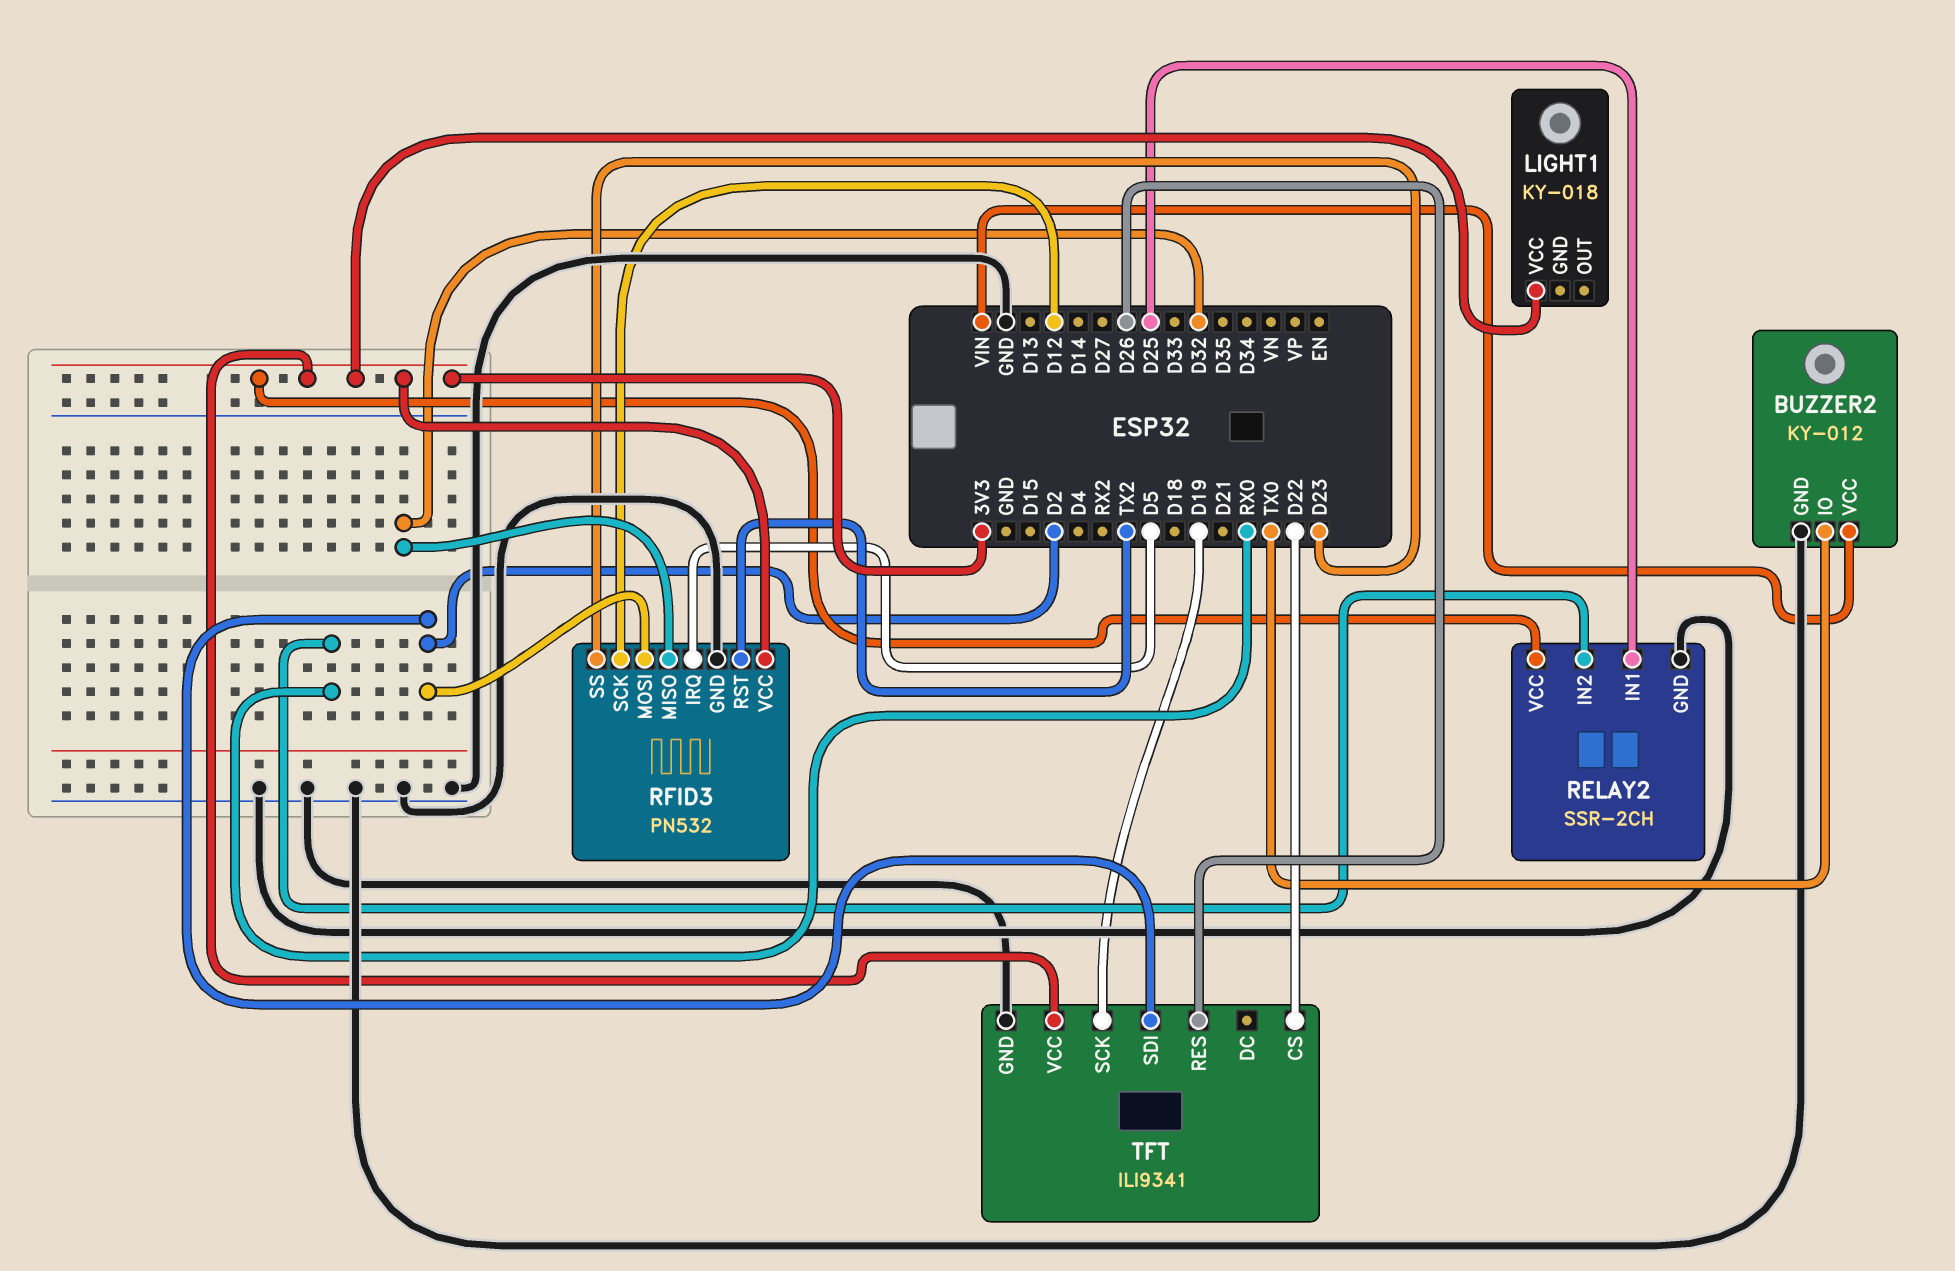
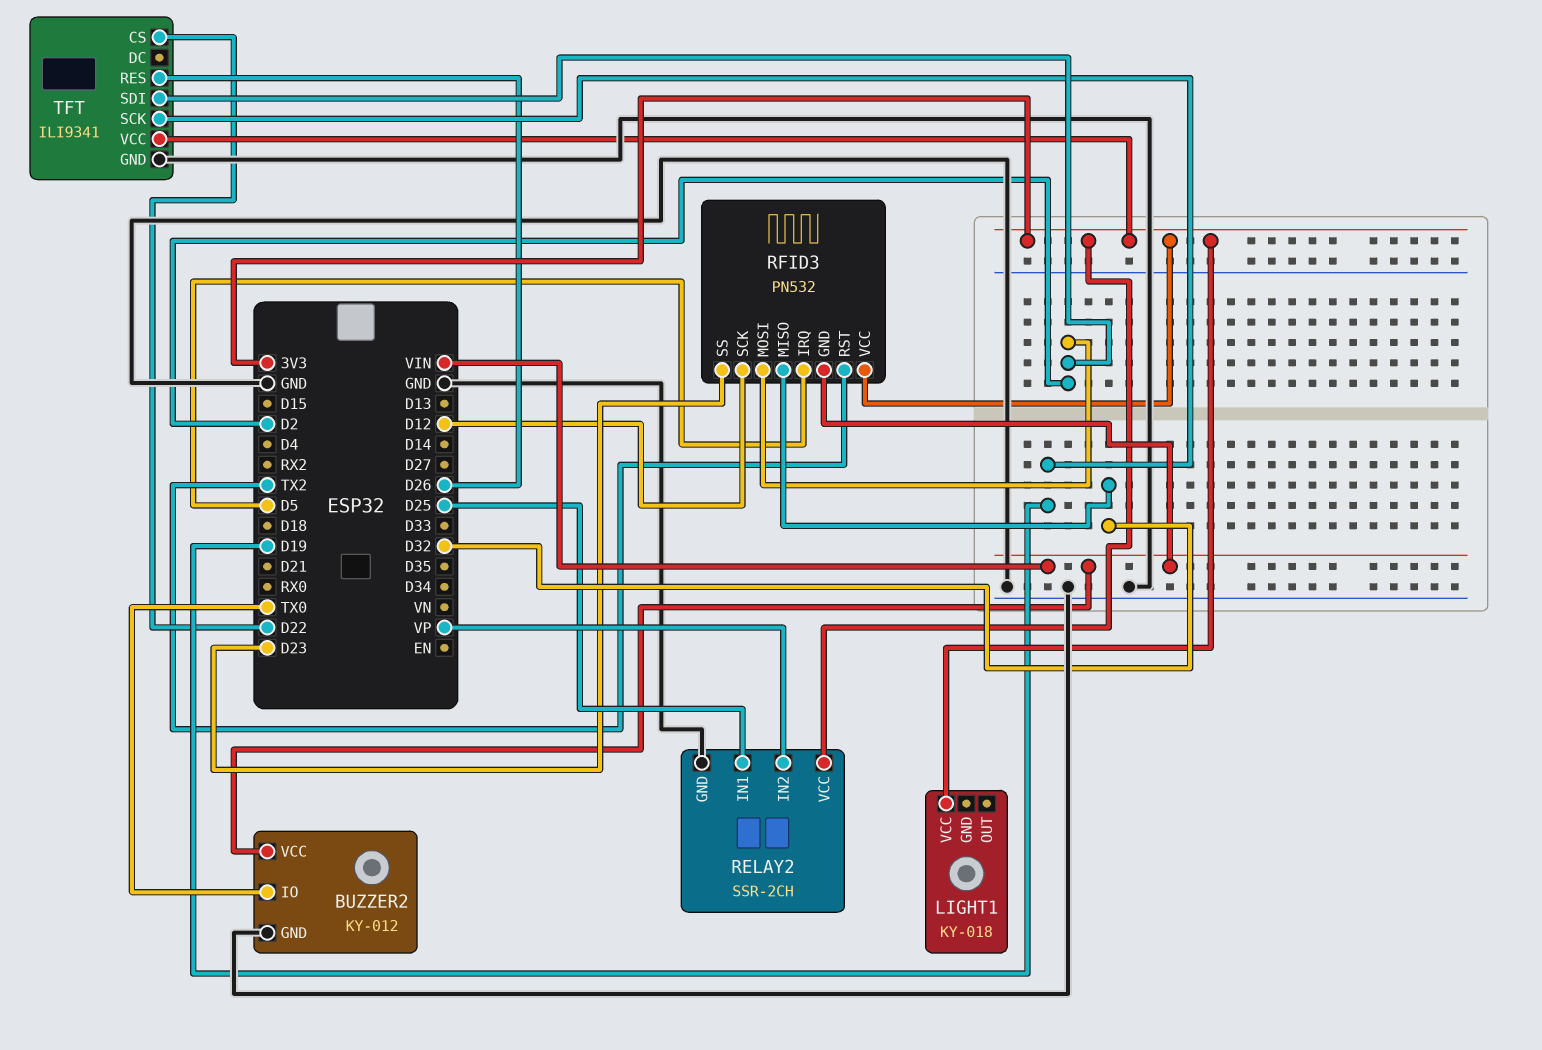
RELAY2 pin IN2: RX0 -> VP
RFID3 pin GND: GND -> VIN

